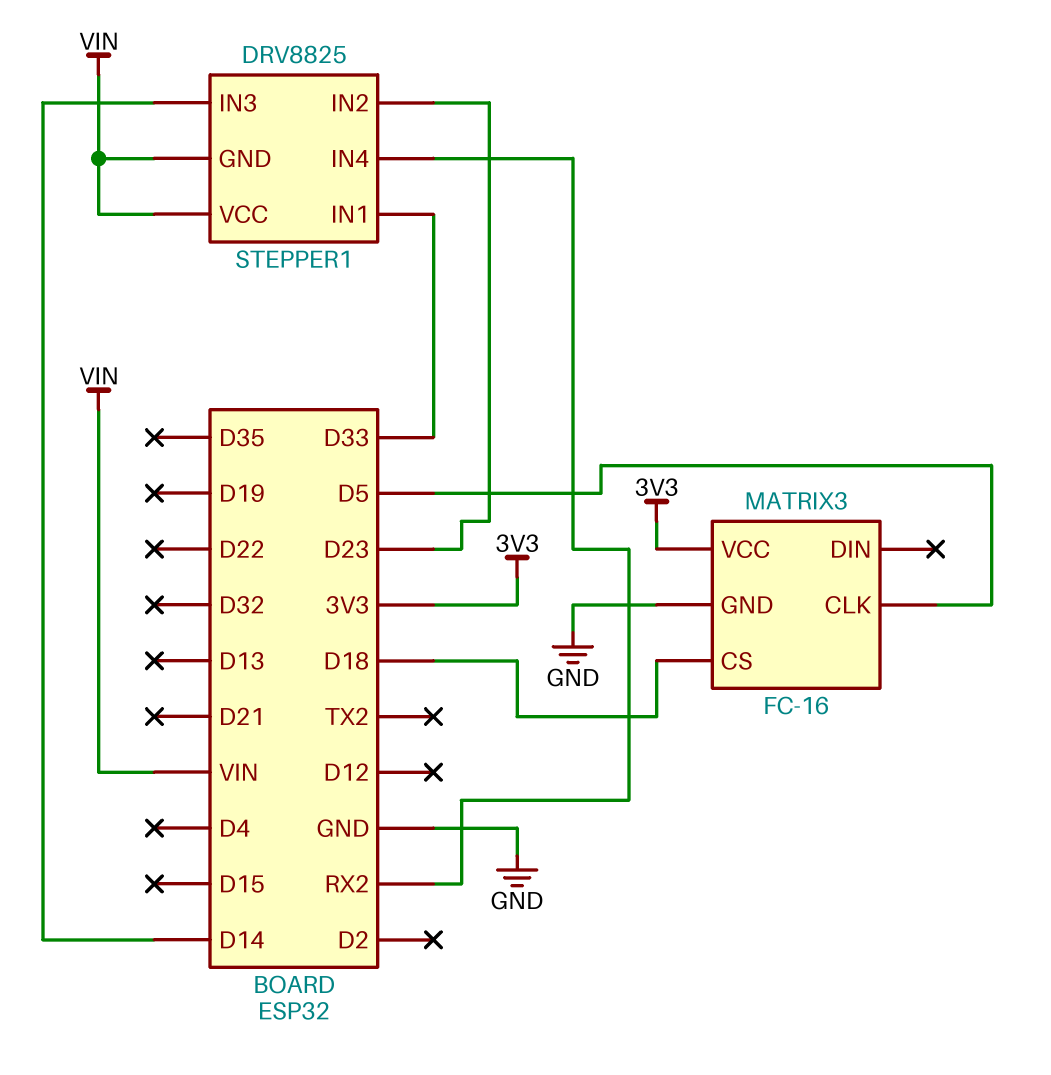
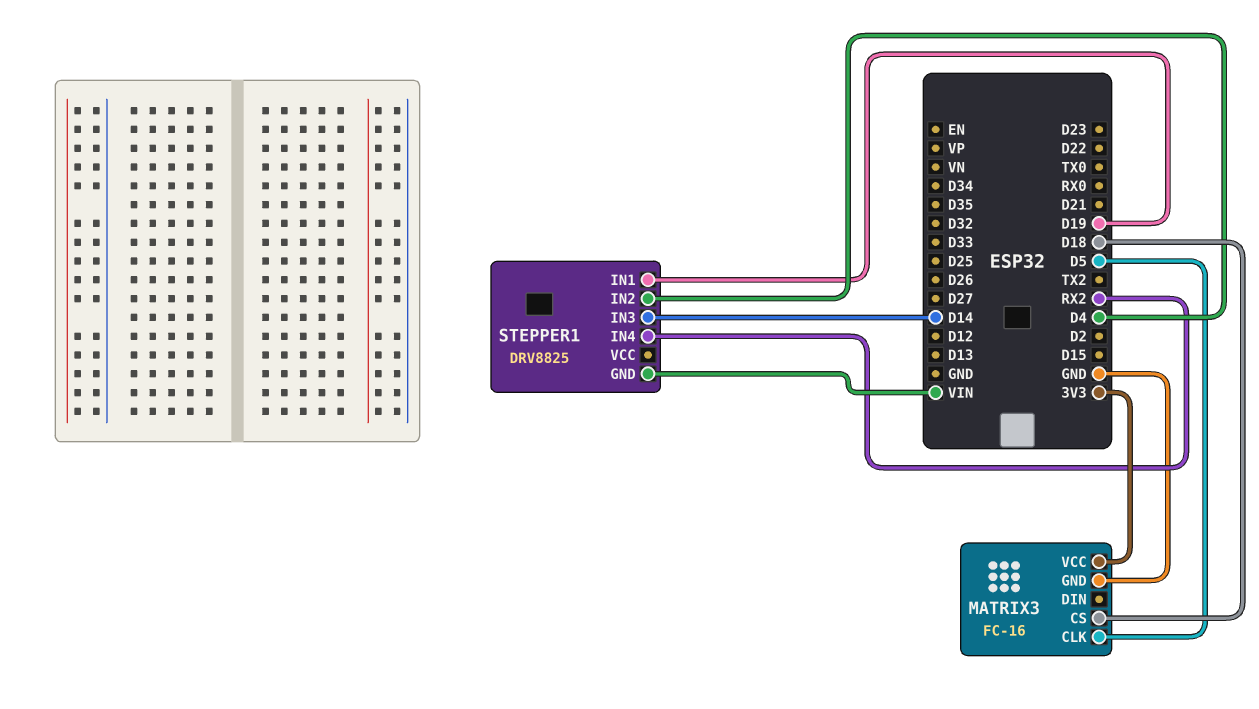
STEPPER1 pin IN1: D33 -> D19
STEPPER1 pin IN2: D23 -> D4
STEPPER1 pin VCC: VIN -> none

